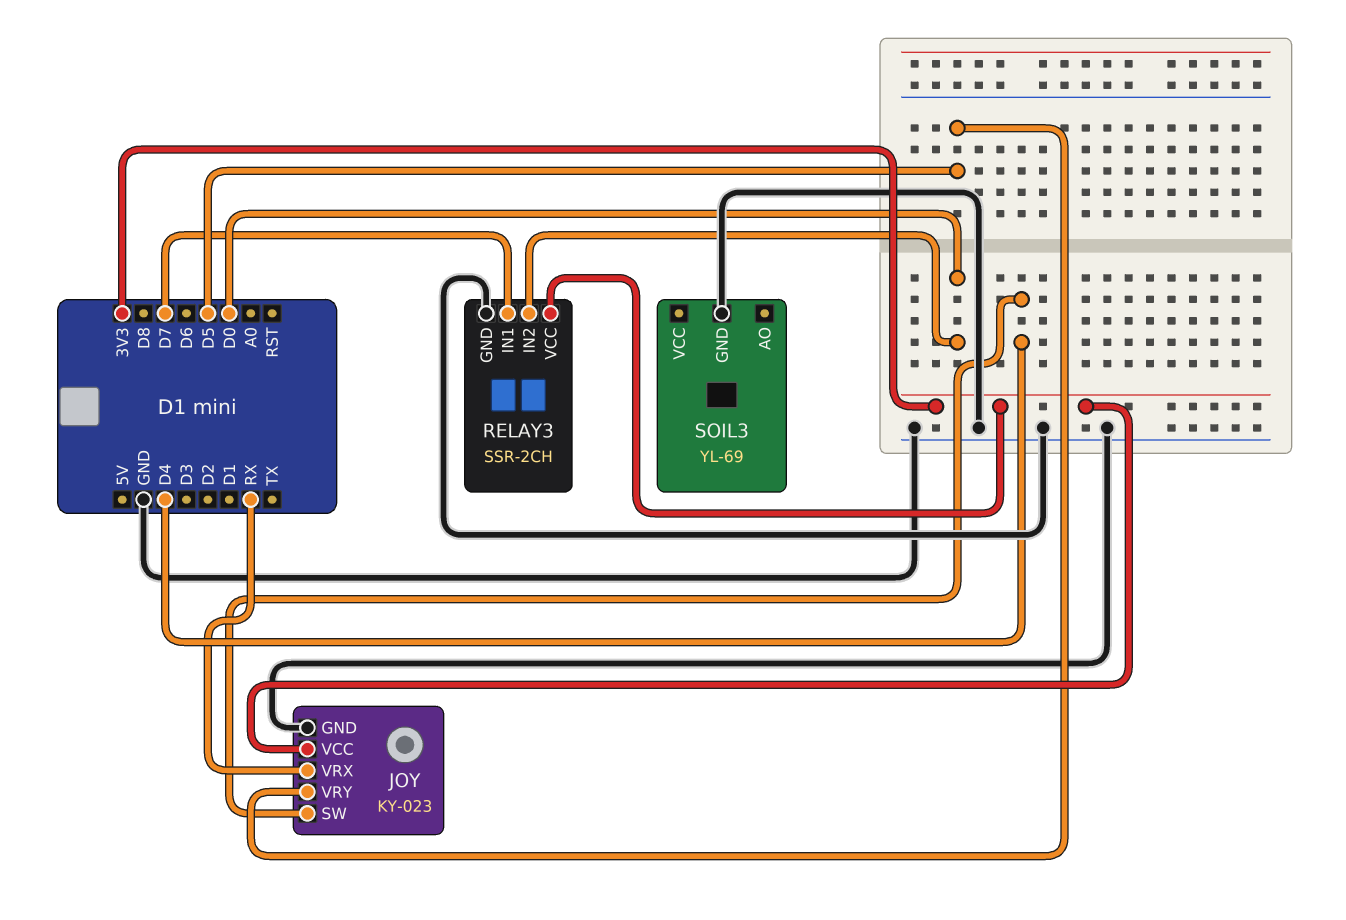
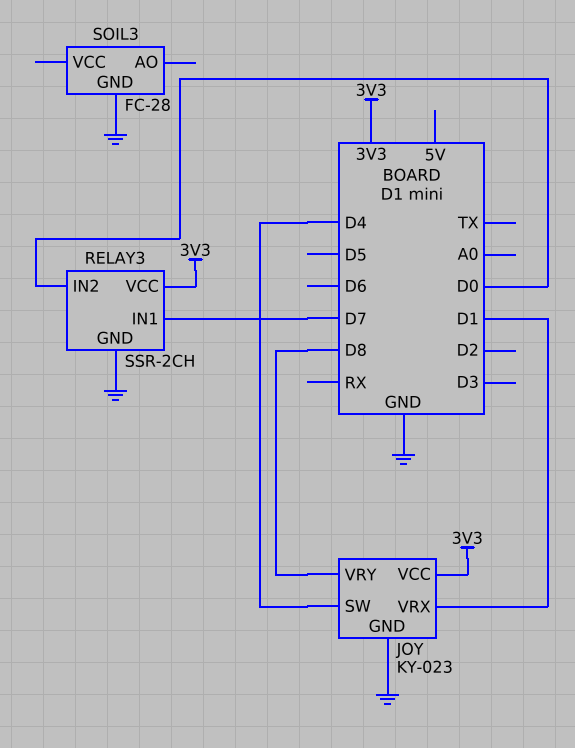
JOY pin VRX: RX -> D1
JOY pin VRY: D5 -> D8
SOIL3: YL-69 -> FC-28

